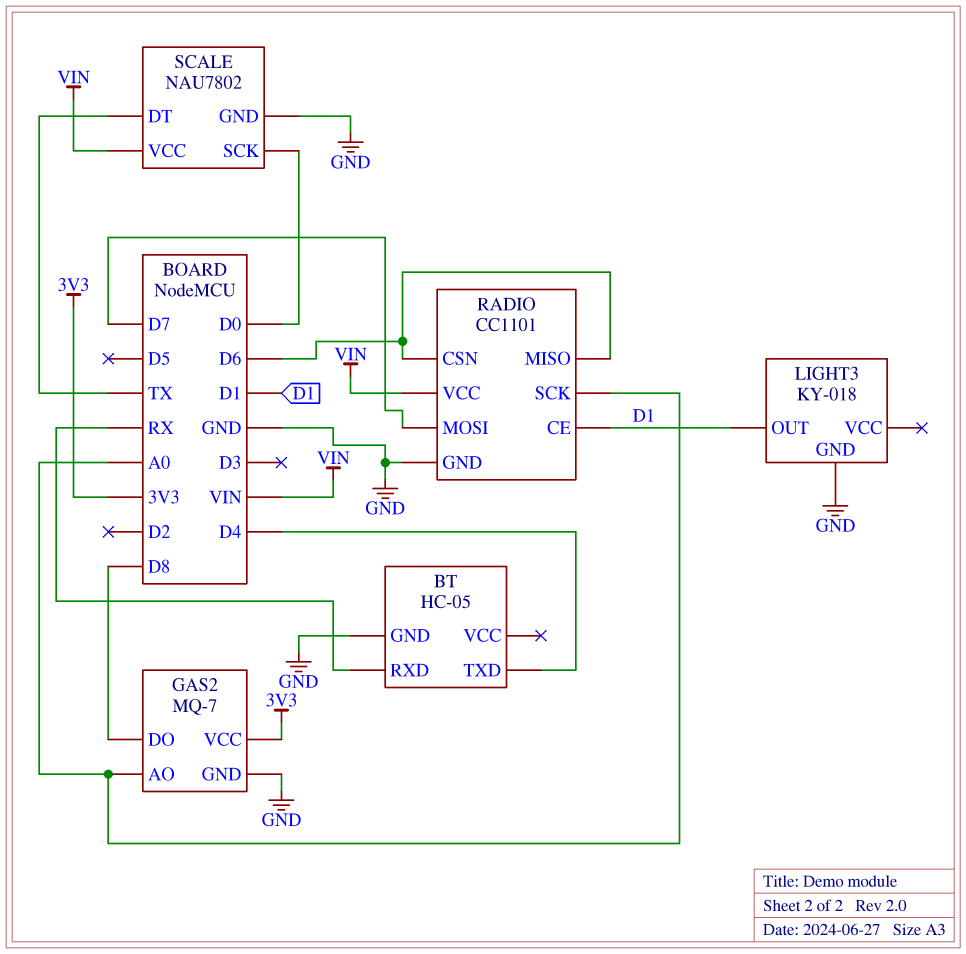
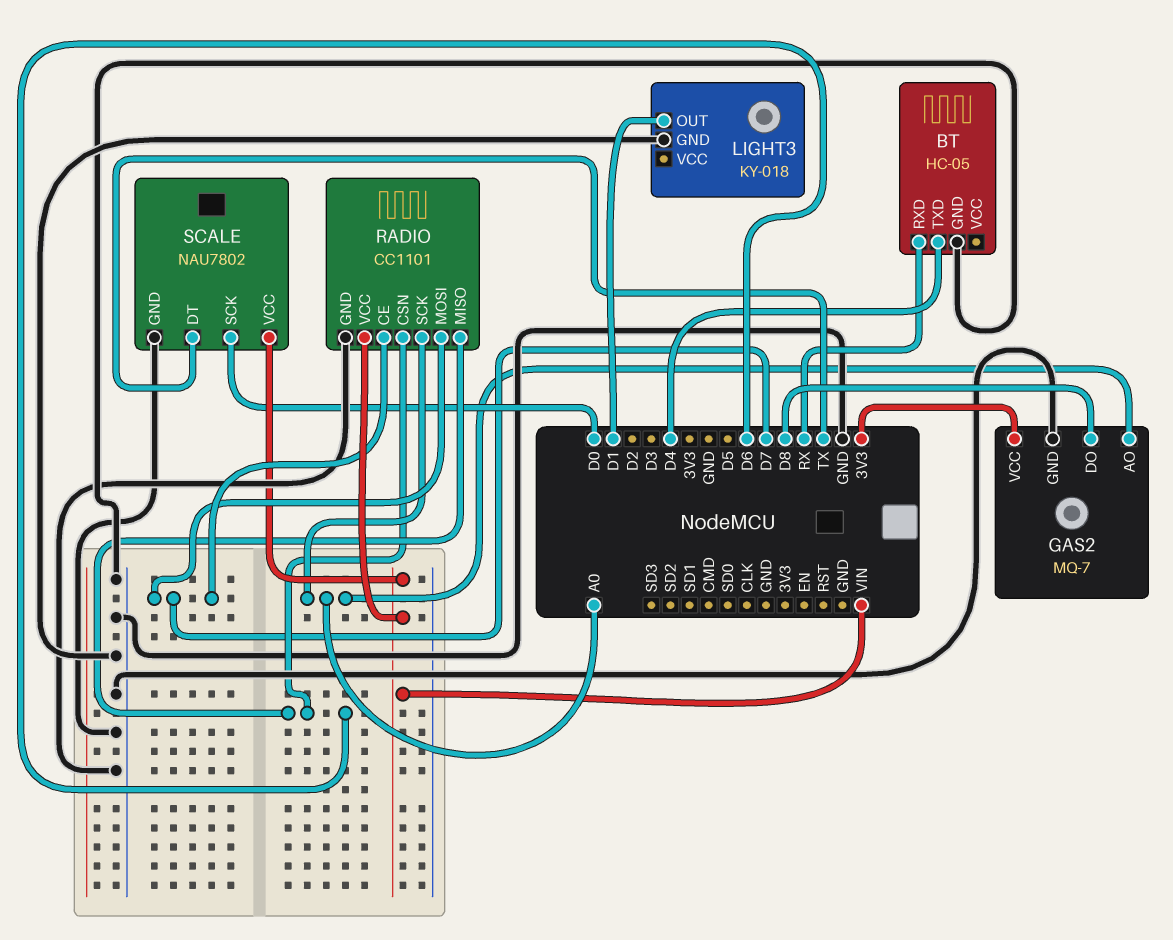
RADIO pin CE: D1 -> D7

